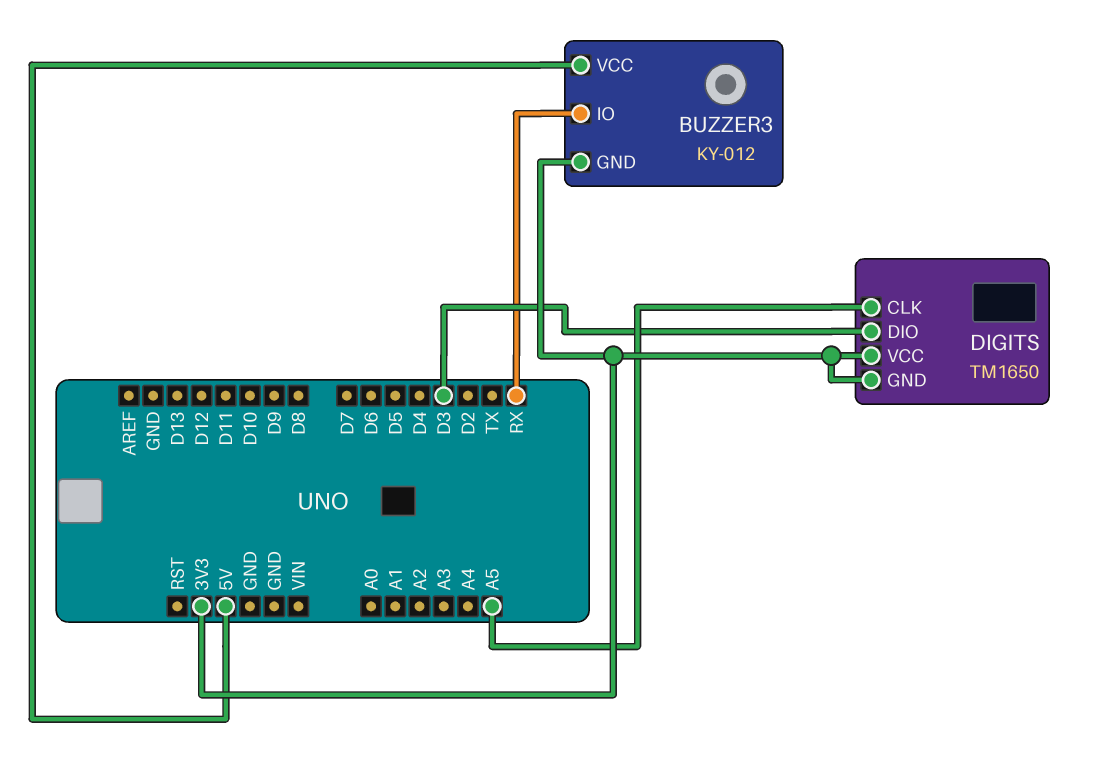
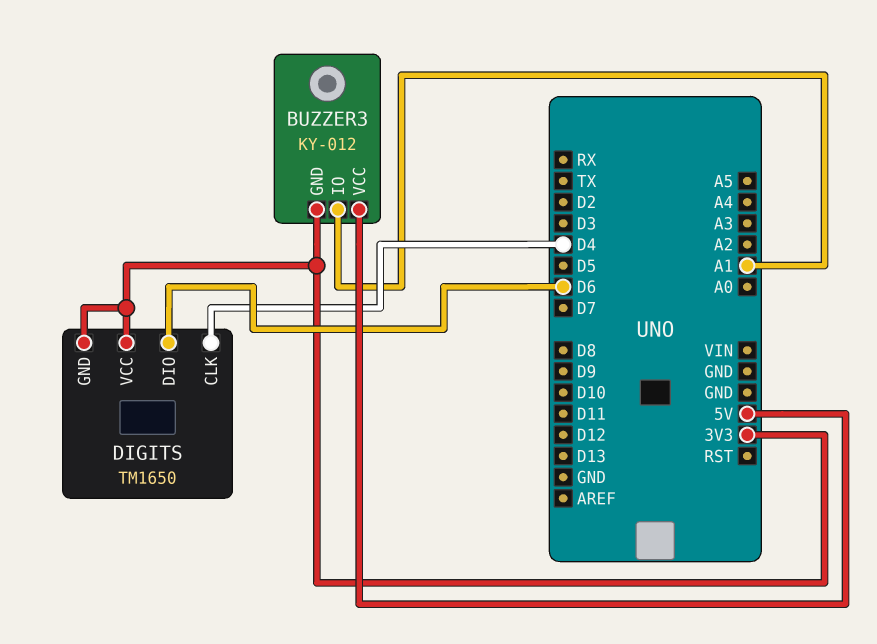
BUZZER3 pin IO: RX -> A1
DIGITS pin CLK: A5 -> D4
DIGITS pin DIO: D3 -> D6

